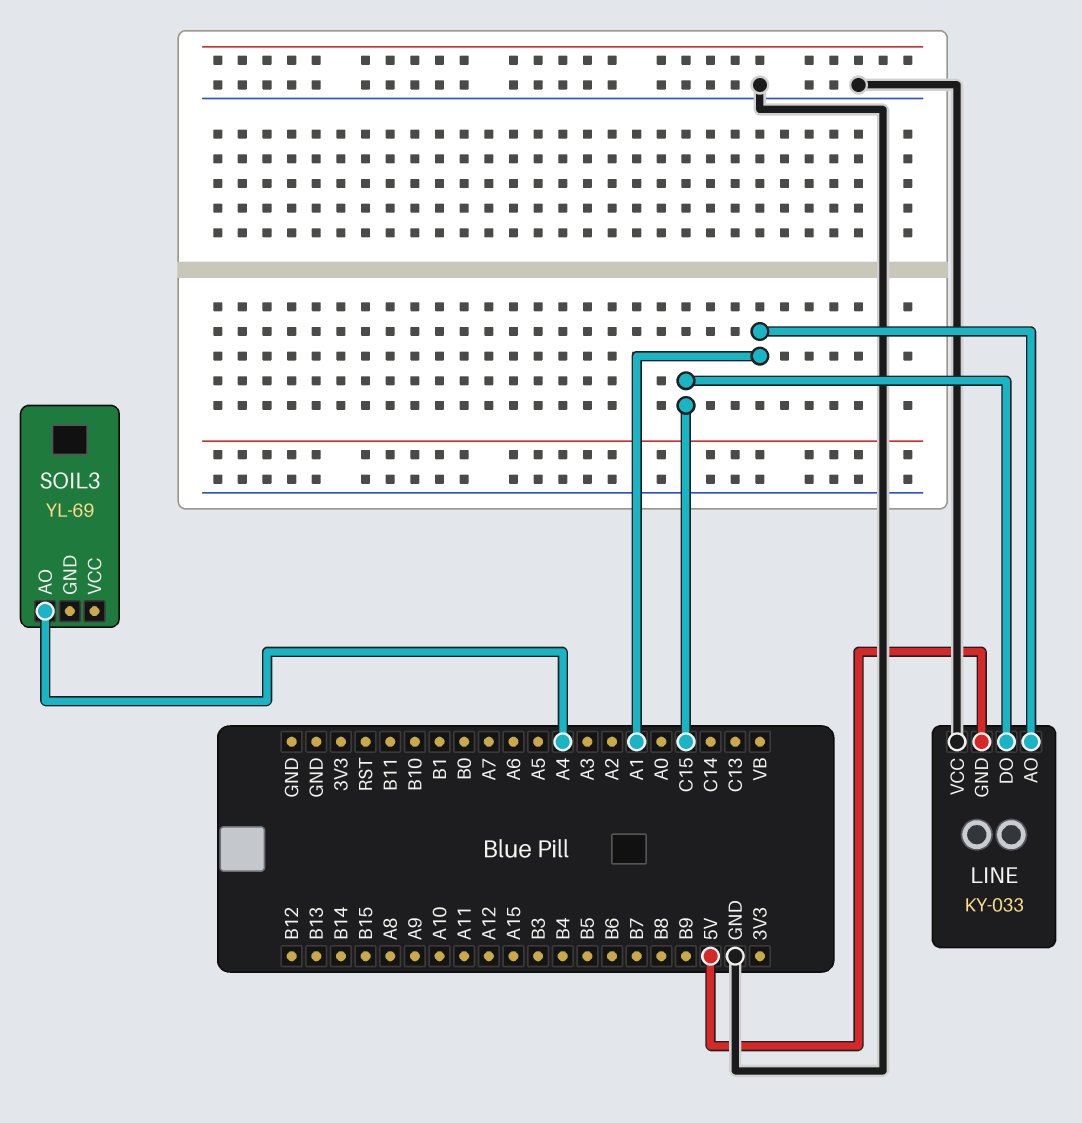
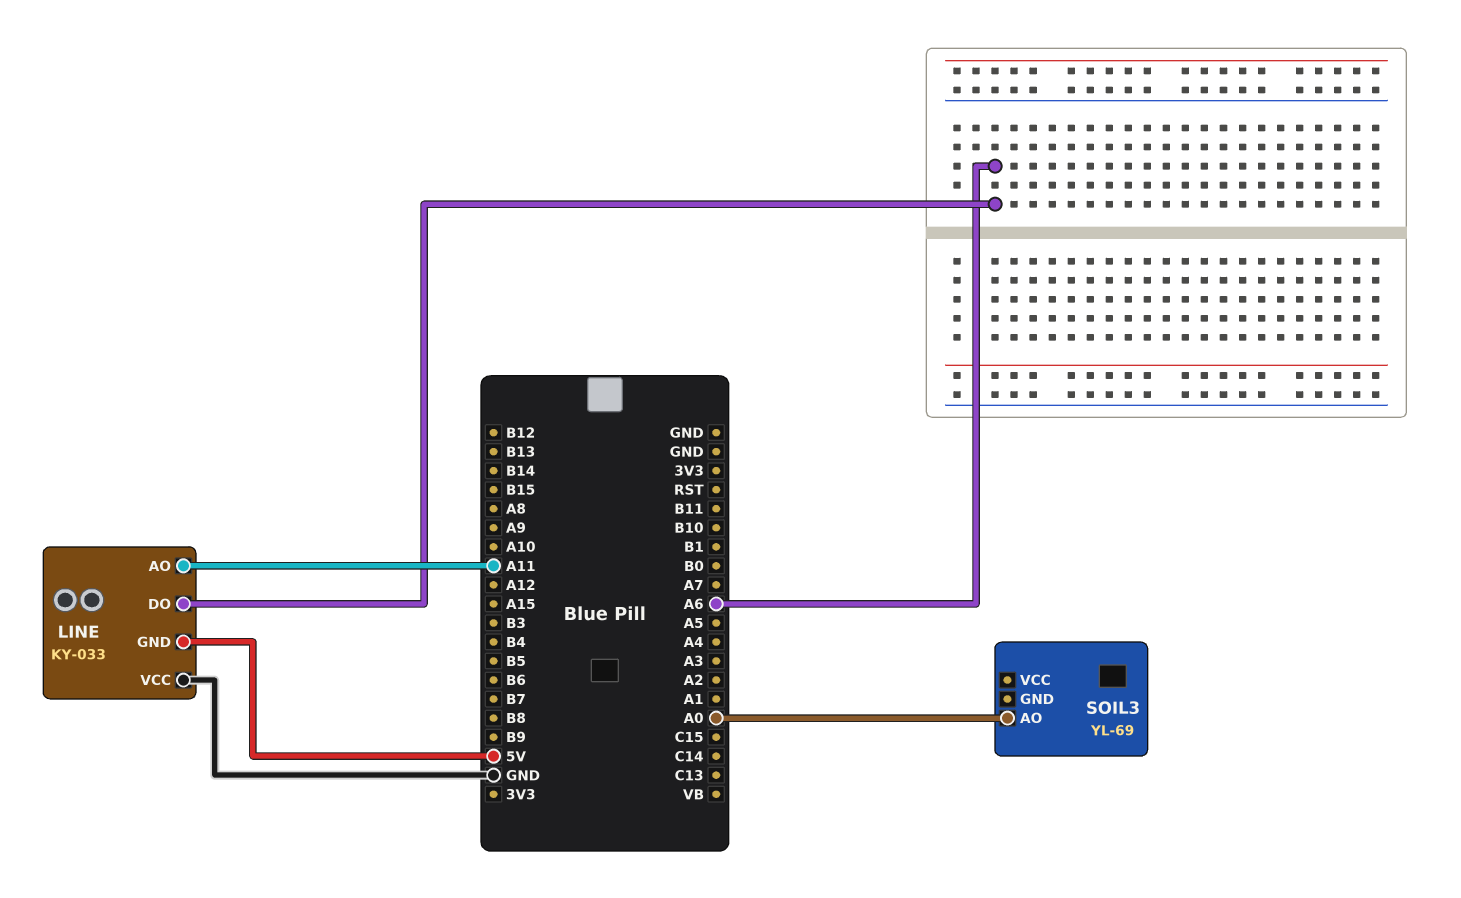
LINE pin AO: A1 -> A11
LINE pin DO: C15 -> A6
SOIL3 pin AO: A4 -> A0

